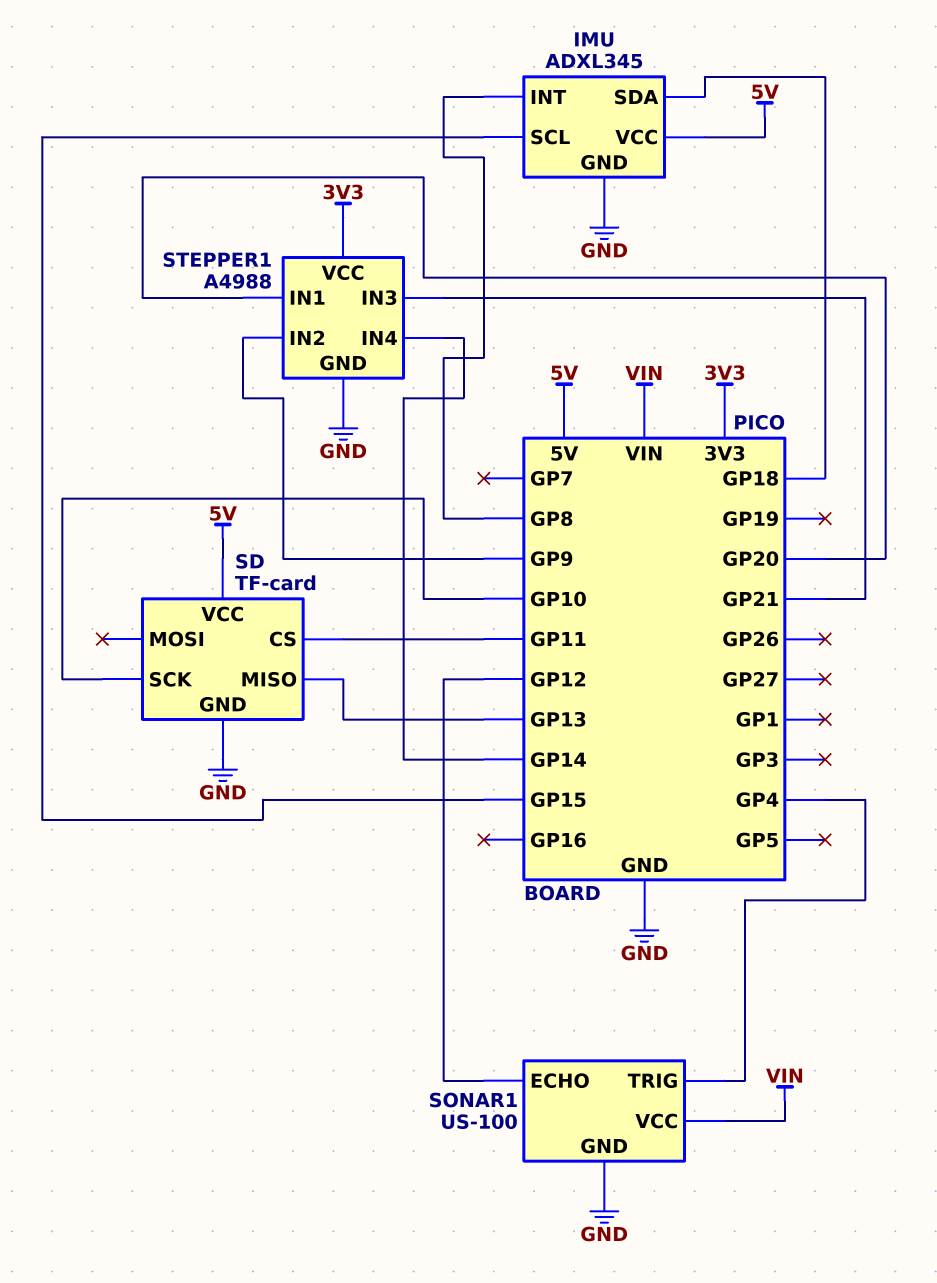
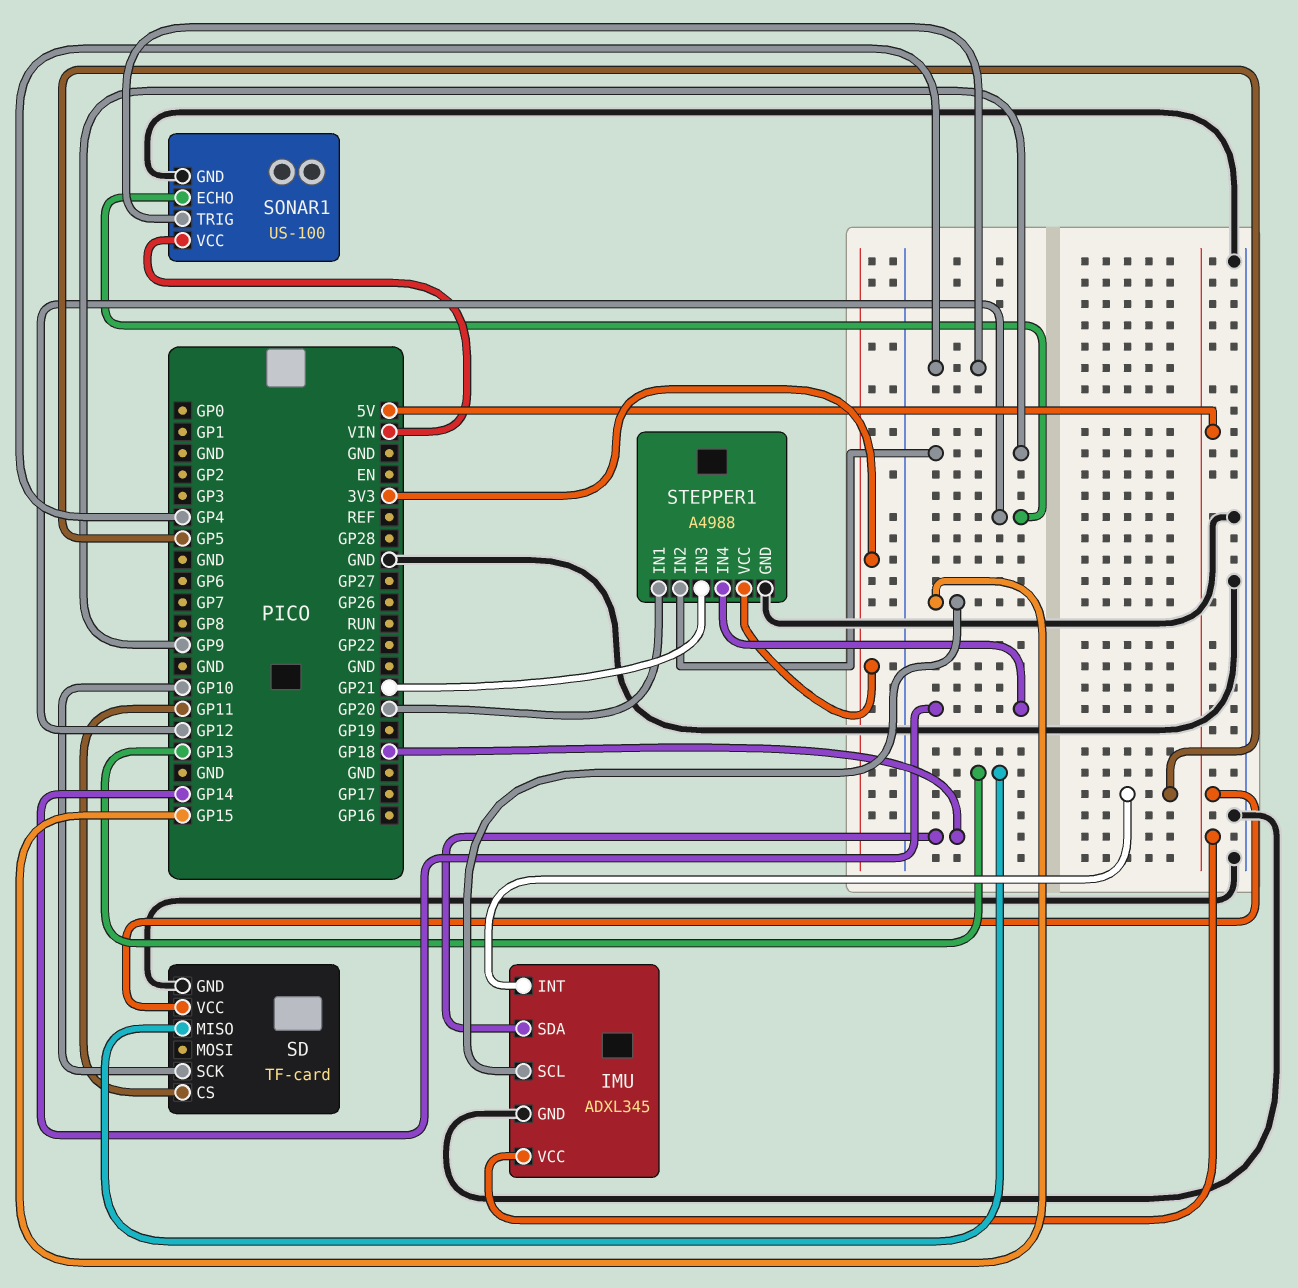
IMU pin INT: GP8 -> GP5

